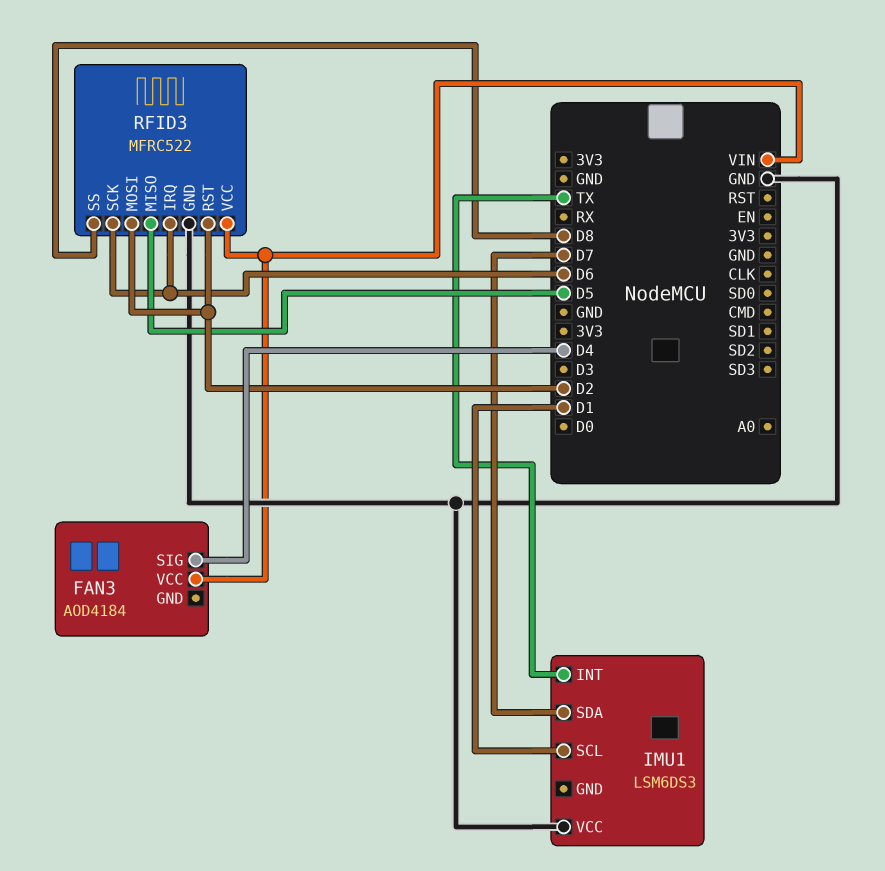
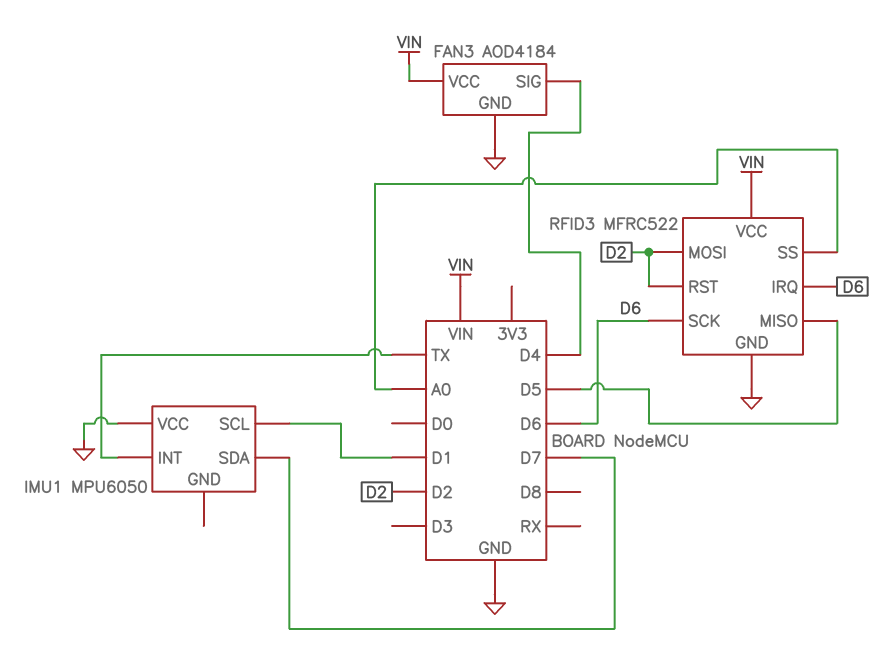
FAN3 pin GND: none -> GND
IMU1: LSM6DS3 -> MPU6050
RFID3 pin SS: D8 -> A0

